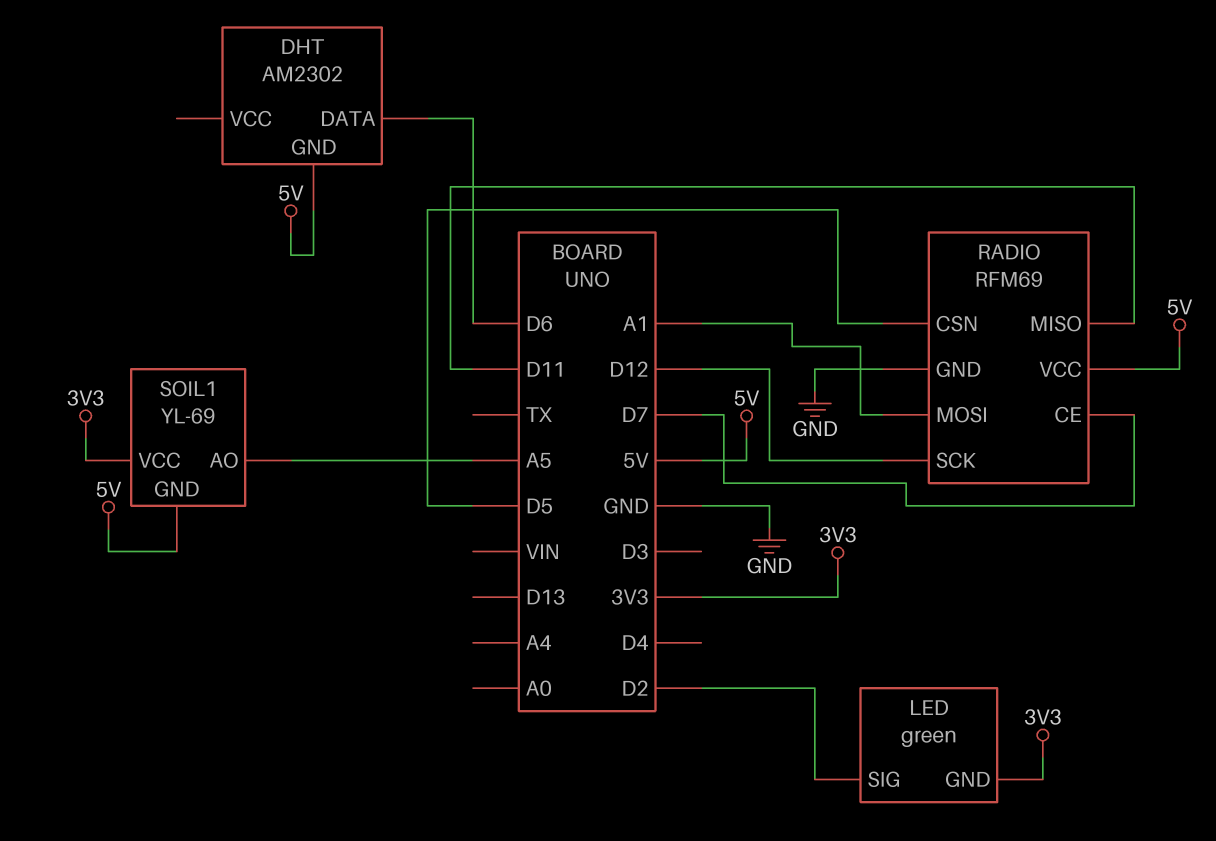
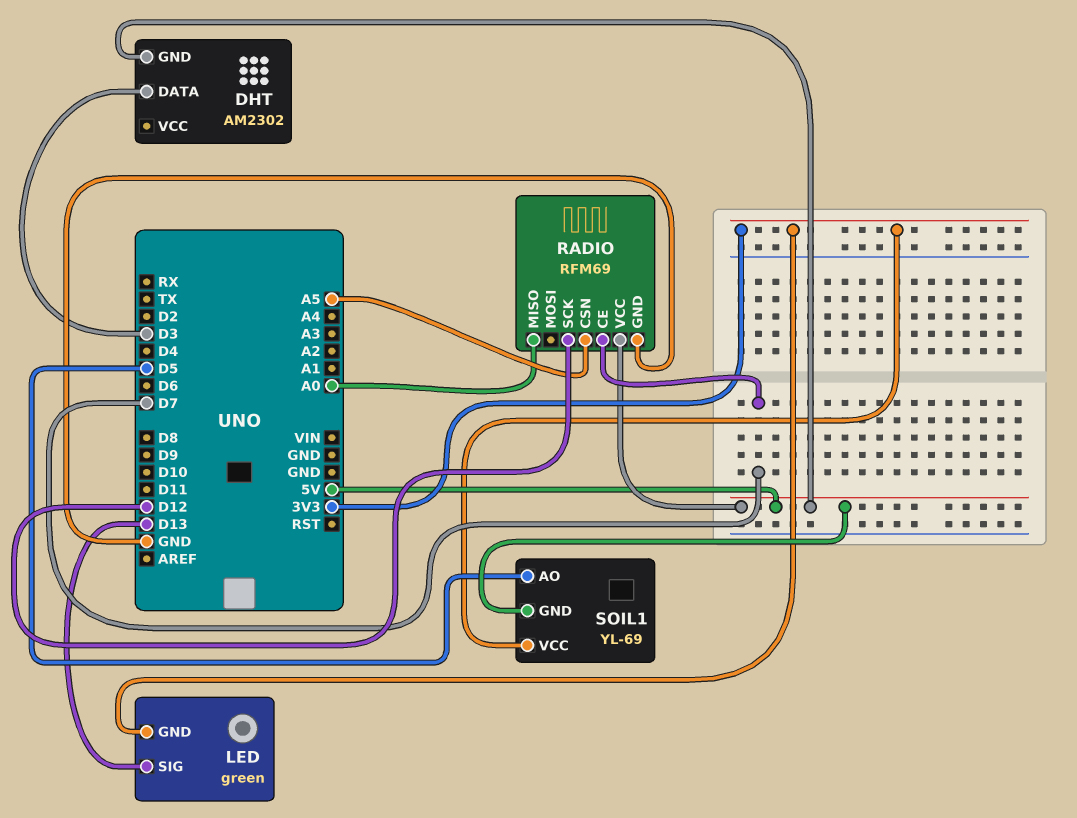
DHT pin DATA: D6 -> D3
LED pin SIG: D2 -> D13
RADIO pin CSN: D5 -> A5
RADIO pin MISO: D11 -> A0
RADIO pin MOSI: A1 -> none
SOIL1 pin AO: A5 -> D5

